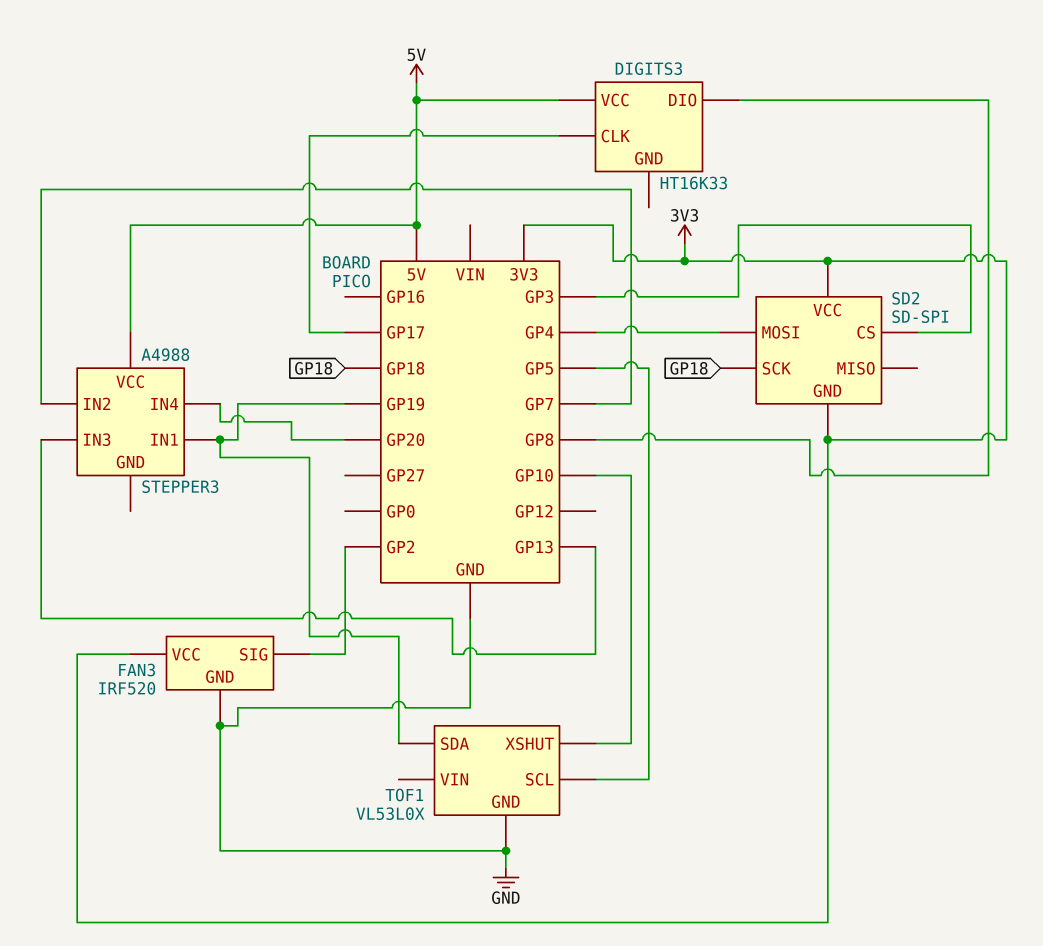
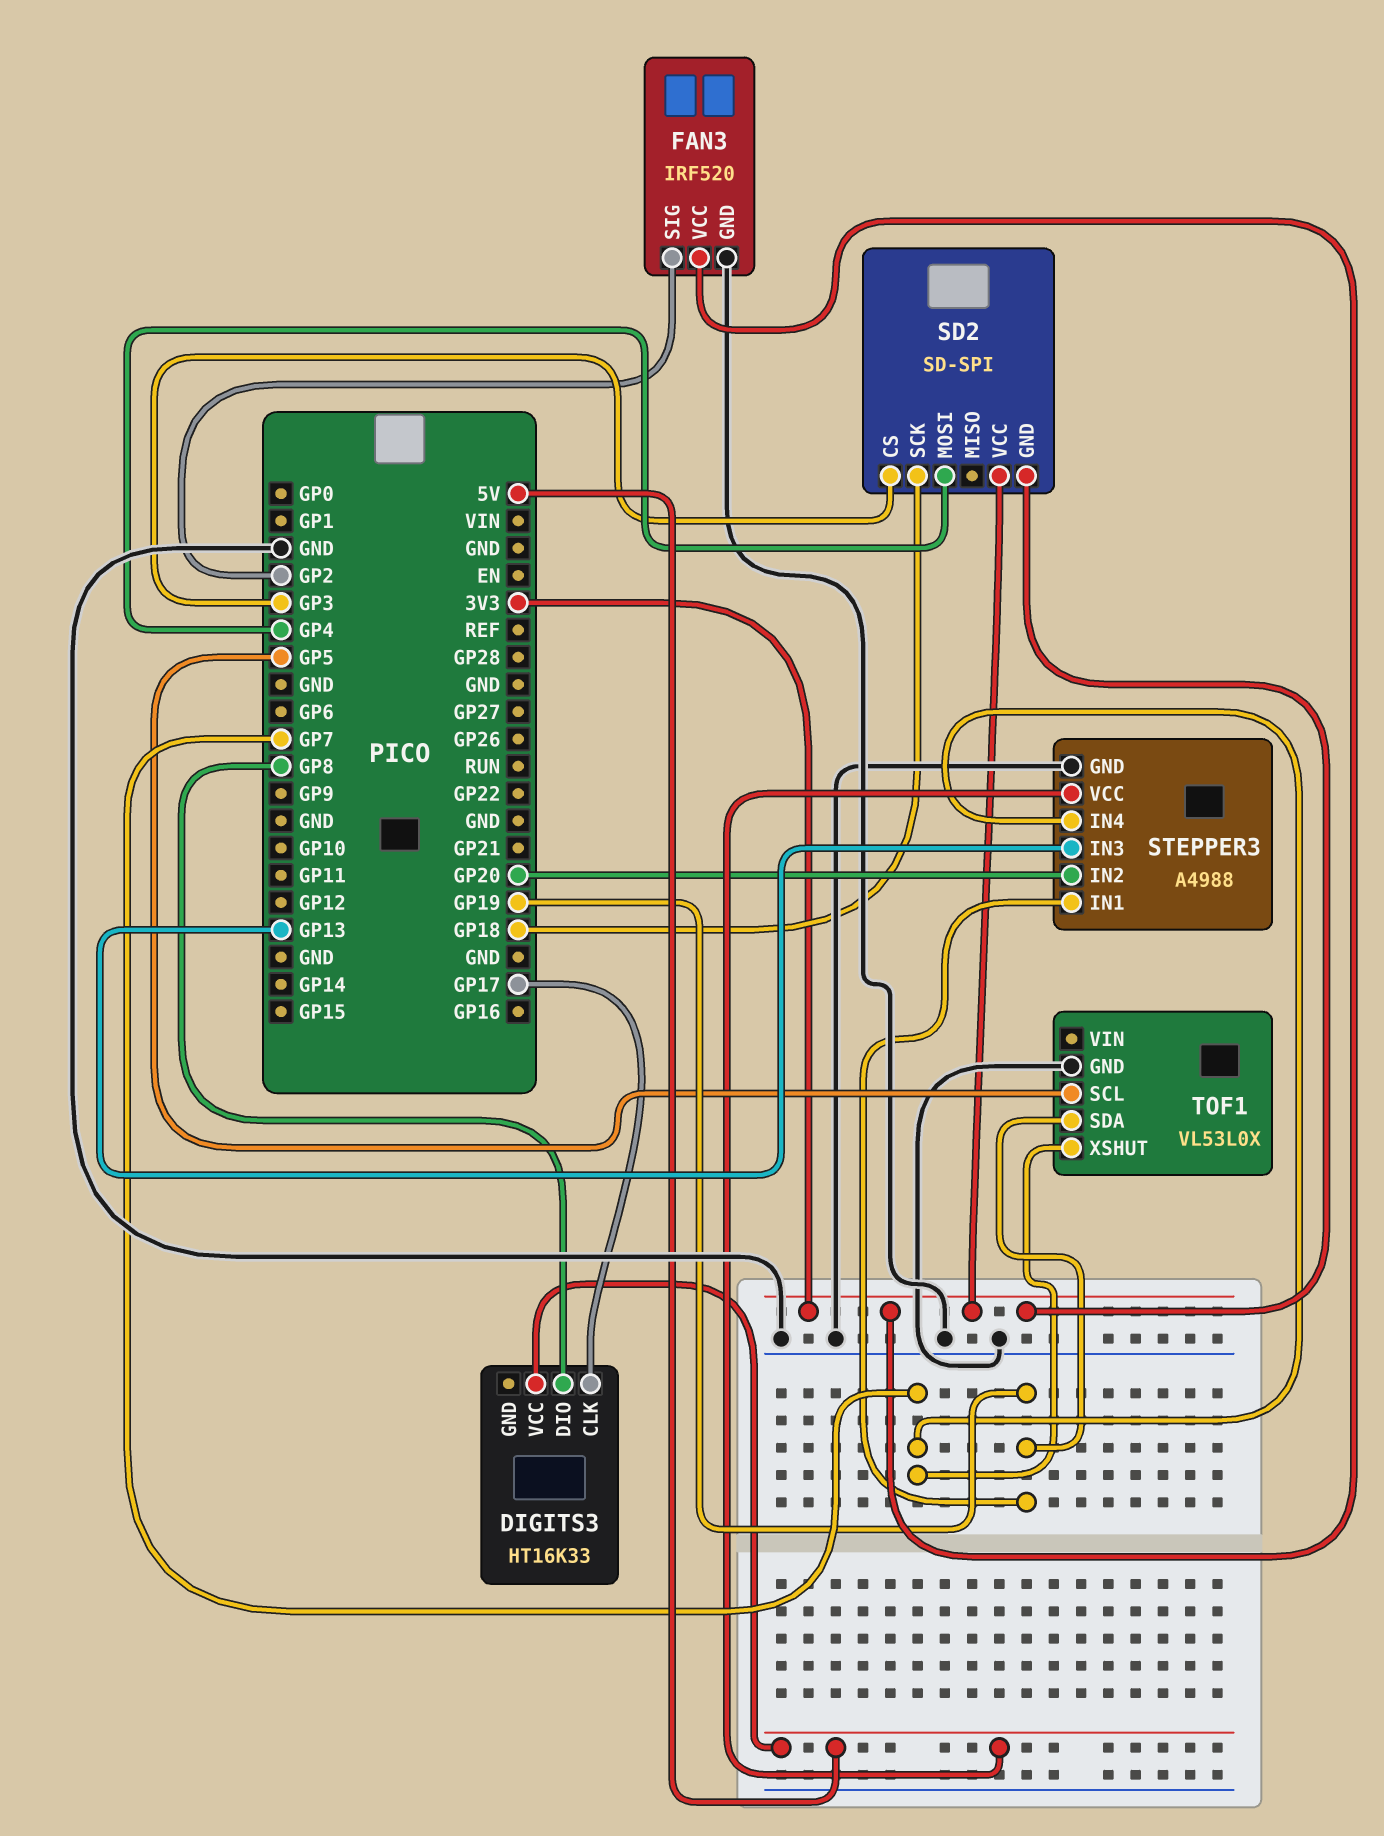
STEPPER3 pin GND: none -> GND
STEPPER3 pin IN2: GP7 -> GP20
STEPPER3 pin IN4: GP20 -> GP7
TOF1 pin XSHUT: GP10 -> GP7

